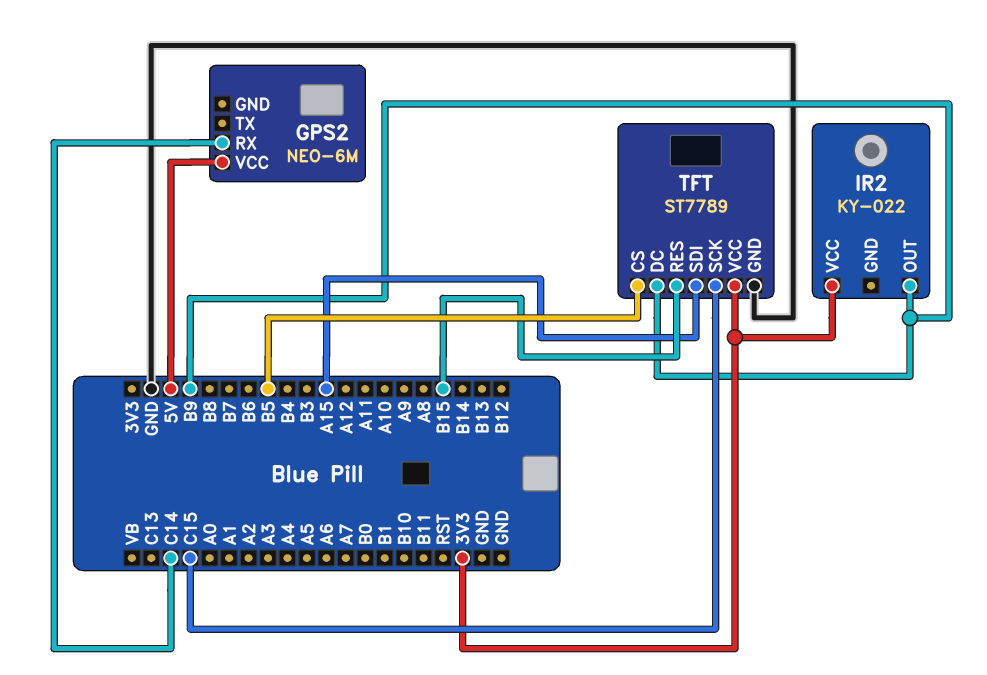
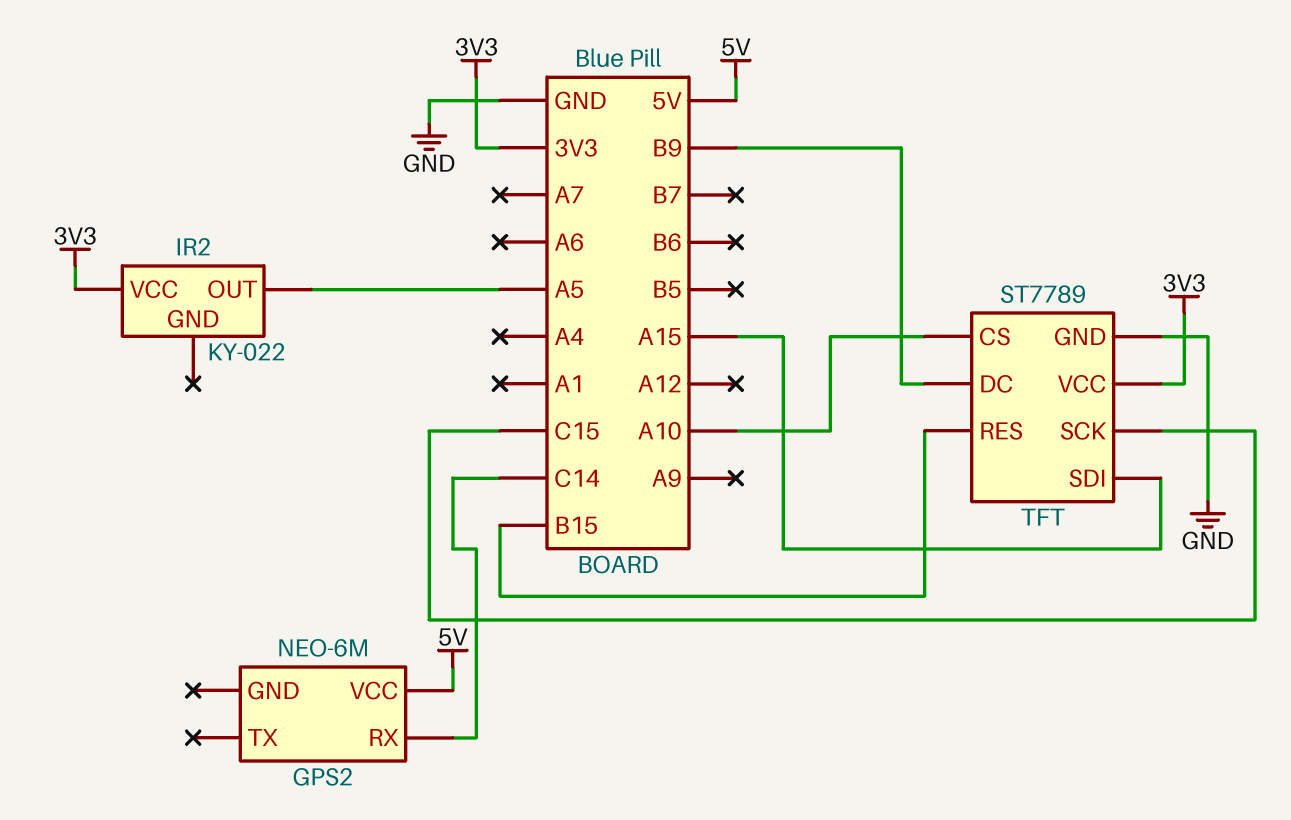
IR2 pin OUT: B9 -> A5
TFT pin CS: B5 -> A10

